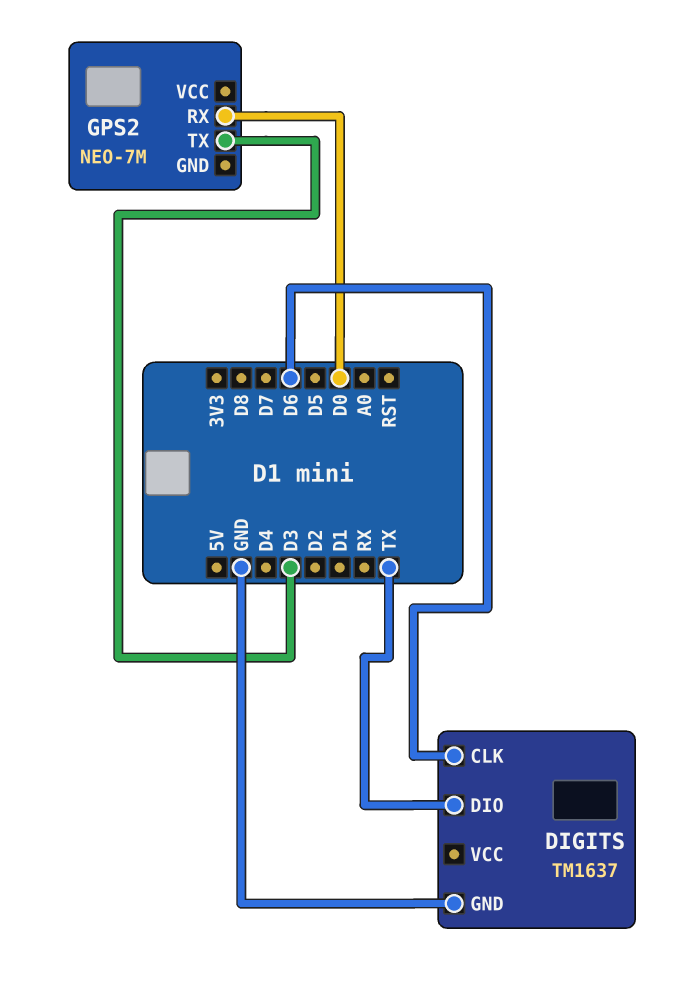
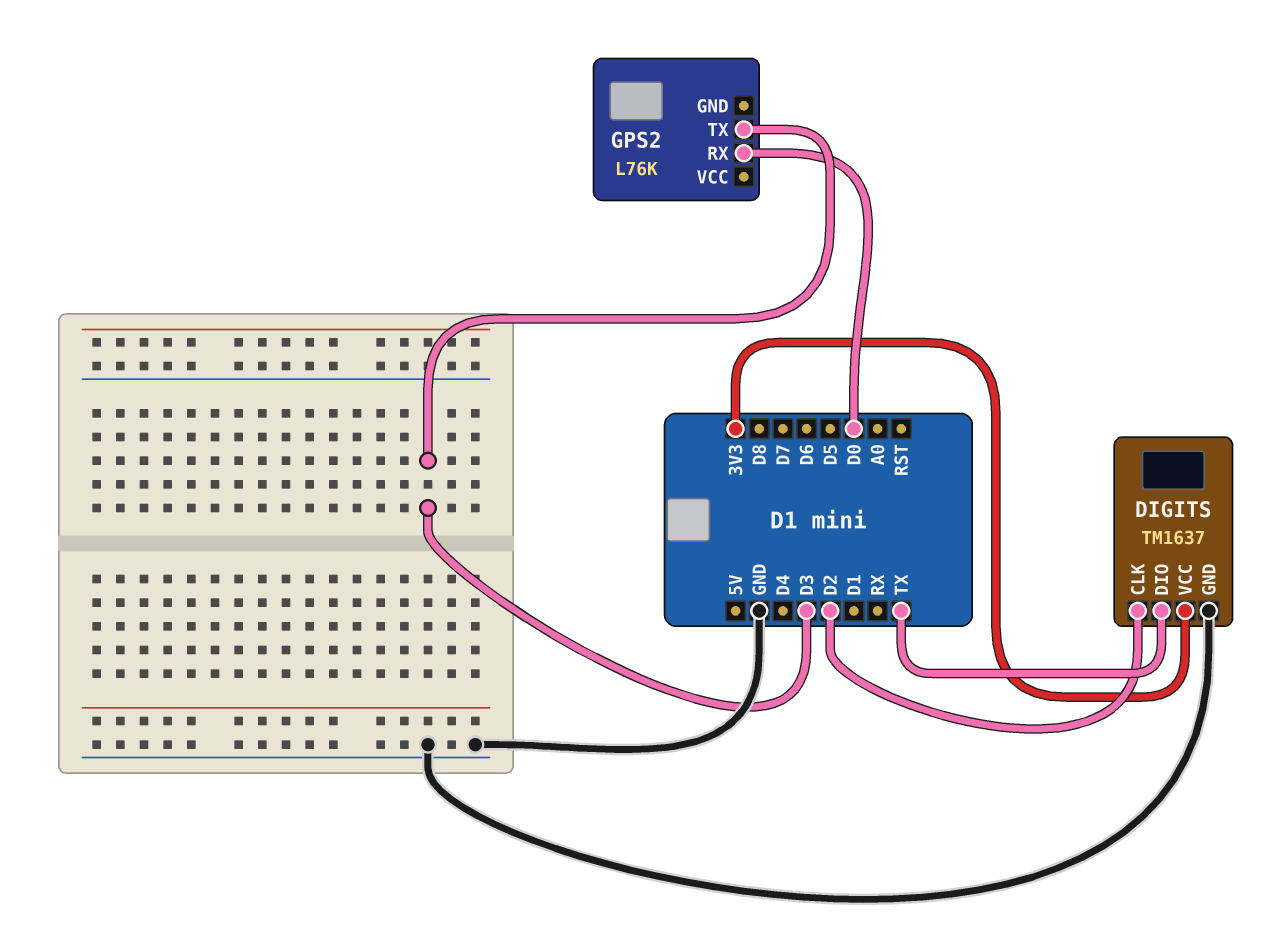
DIGITS pin CLK: D6 -> D2
DIGITS pin VCC: none -> 3V3
GPS2: NEO-7M -> L76K

